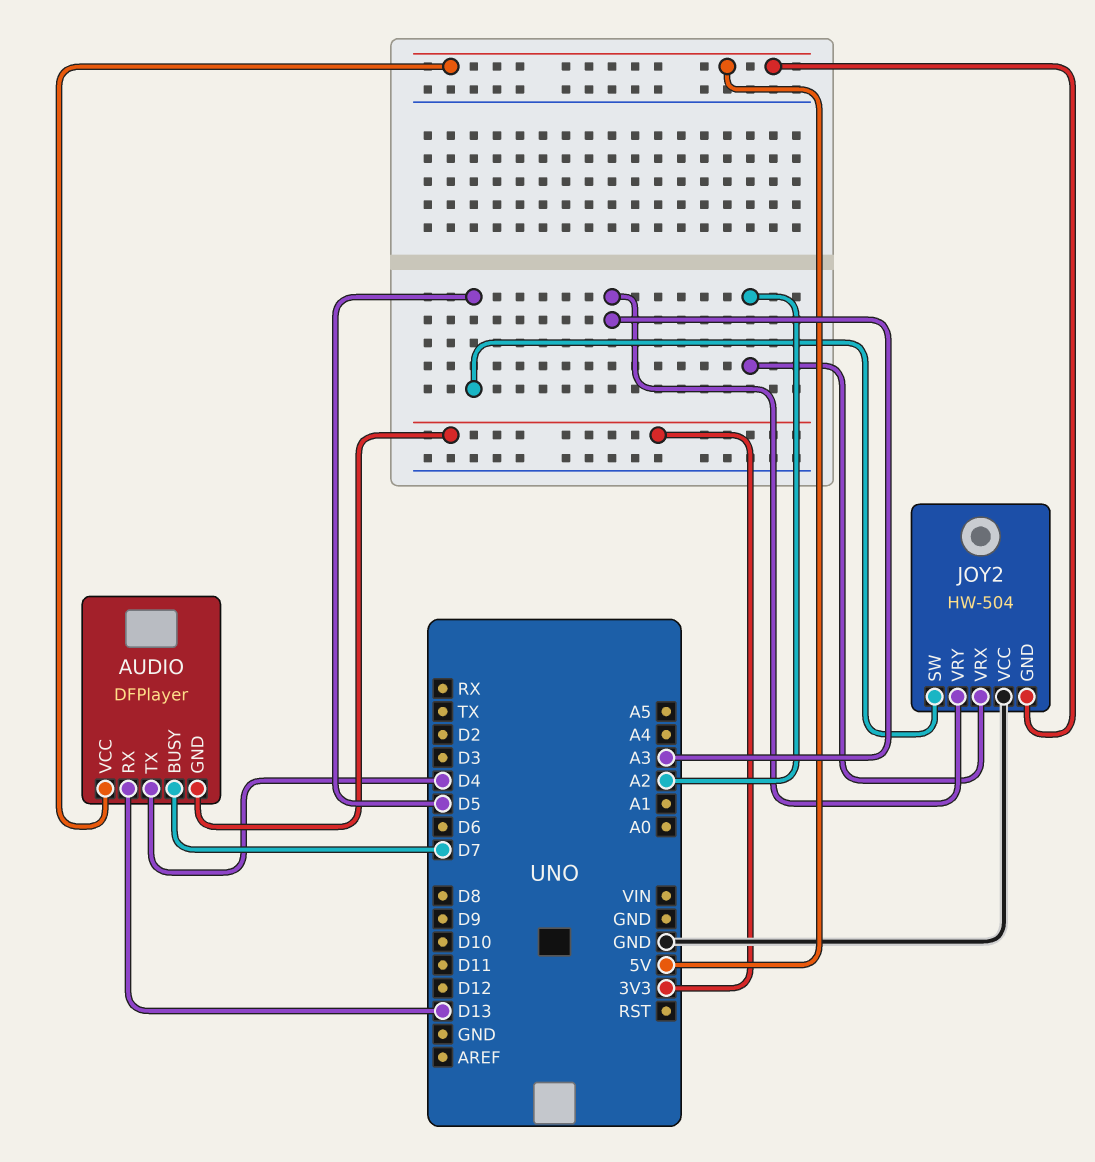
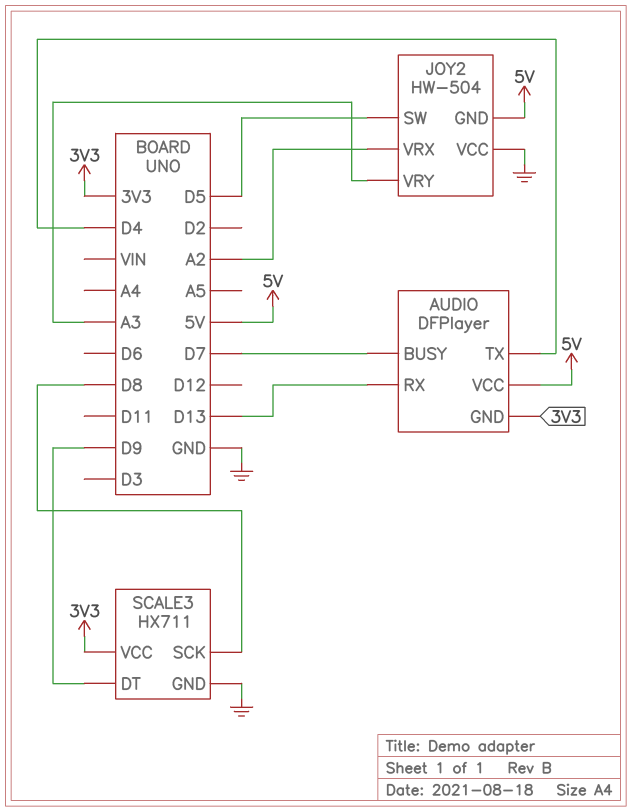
SCALE3: none -> HX711
SCALE3 pin DT: none -> D9
SCALE3 pin GND: none -> GND
SCALE3 pin SCK: none -> D8
SCALE3 pin VCC: none -> 3V3

